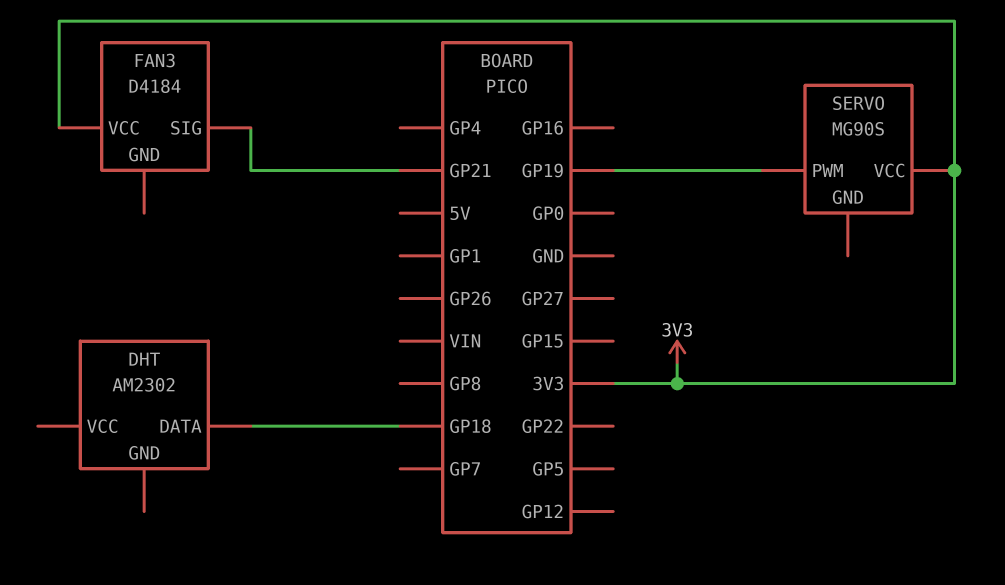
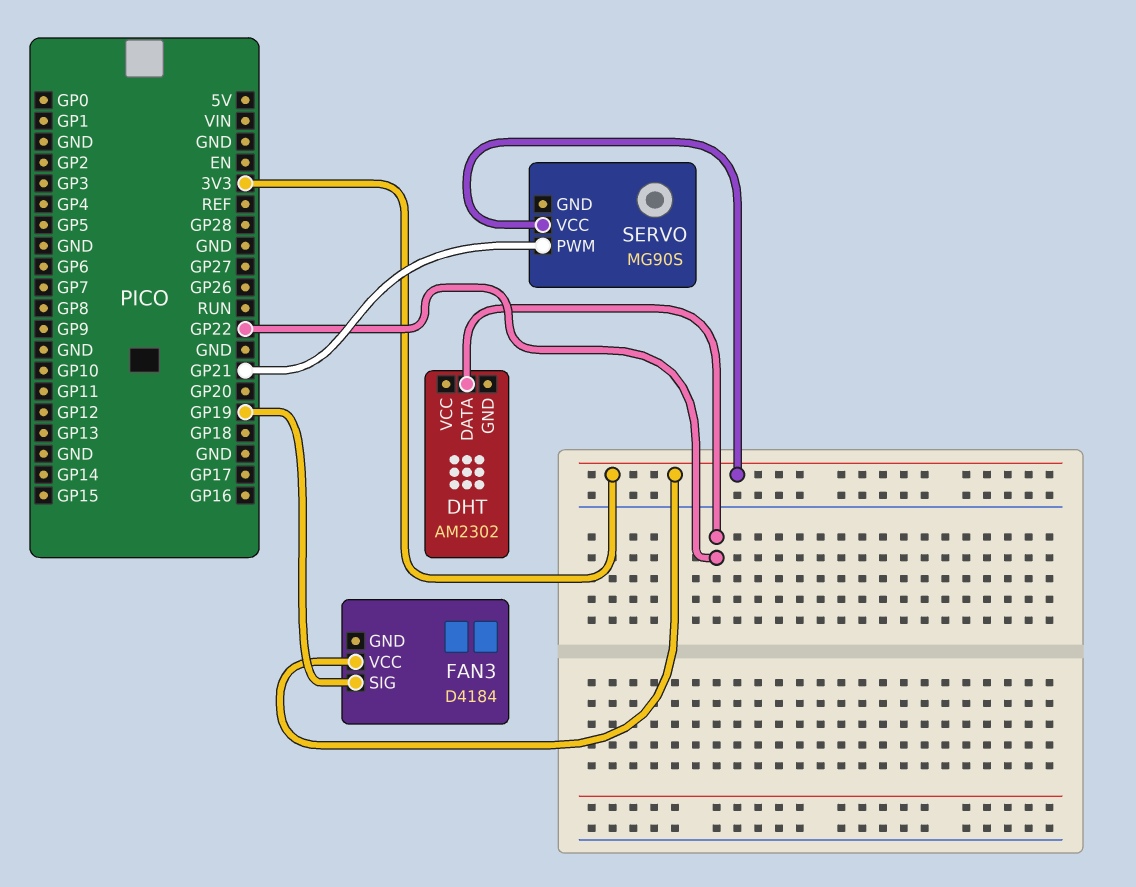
DHT pin DATA: GP18 -> GP22
FAN3 pin SIG: GP21 -> GP19
SERVO pin PWM: GP19 -> GP21

